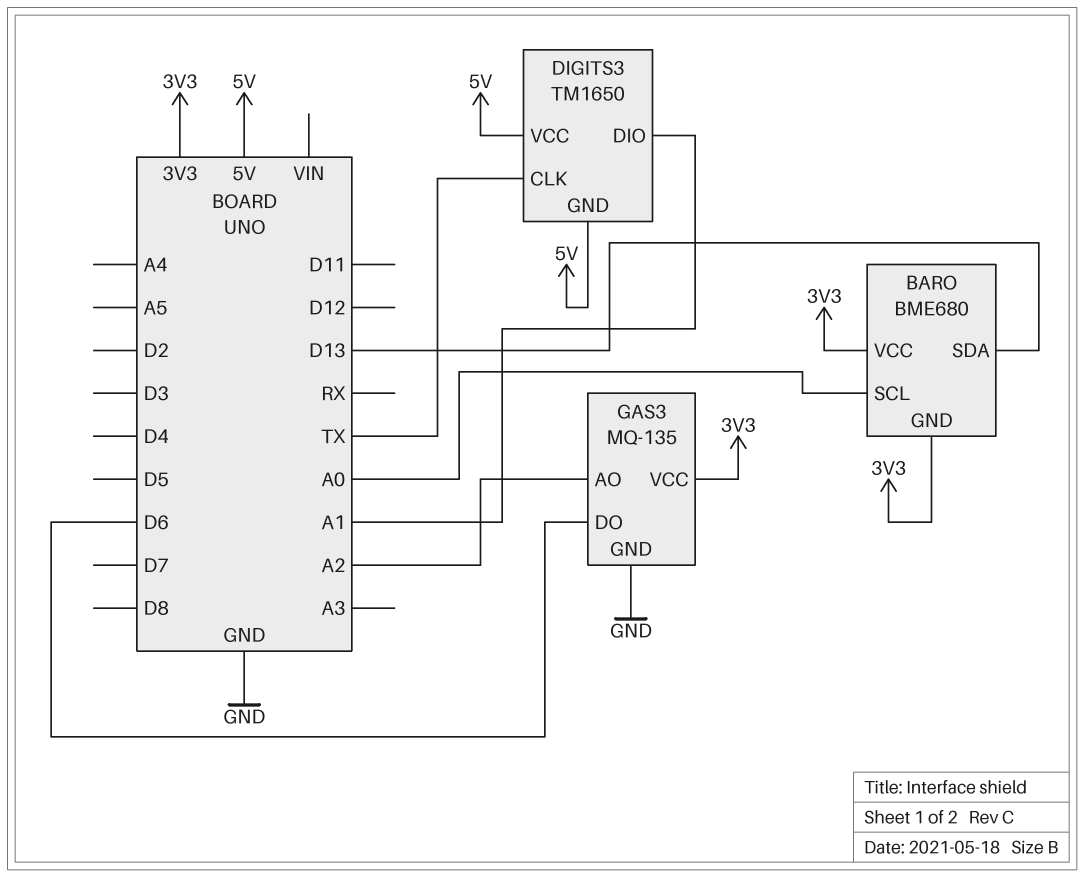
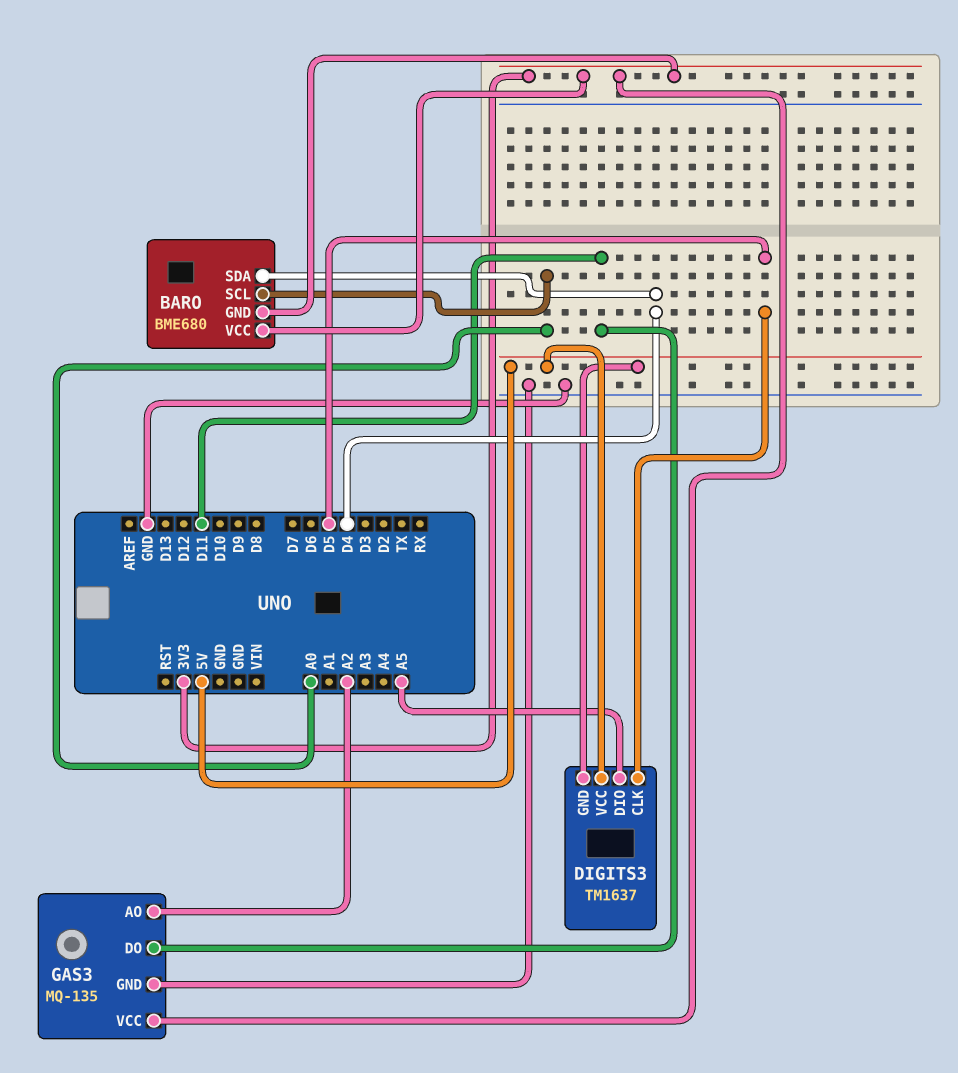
BARO pin SDA: D13 -> D4
DIGITS3: TM1650 -> TM1637
DIGITS3 pin CLK: TX -> D5
DIGITS3 pin DIO: A1 -> A5
GAS3 pin DO: D6 -> D11

